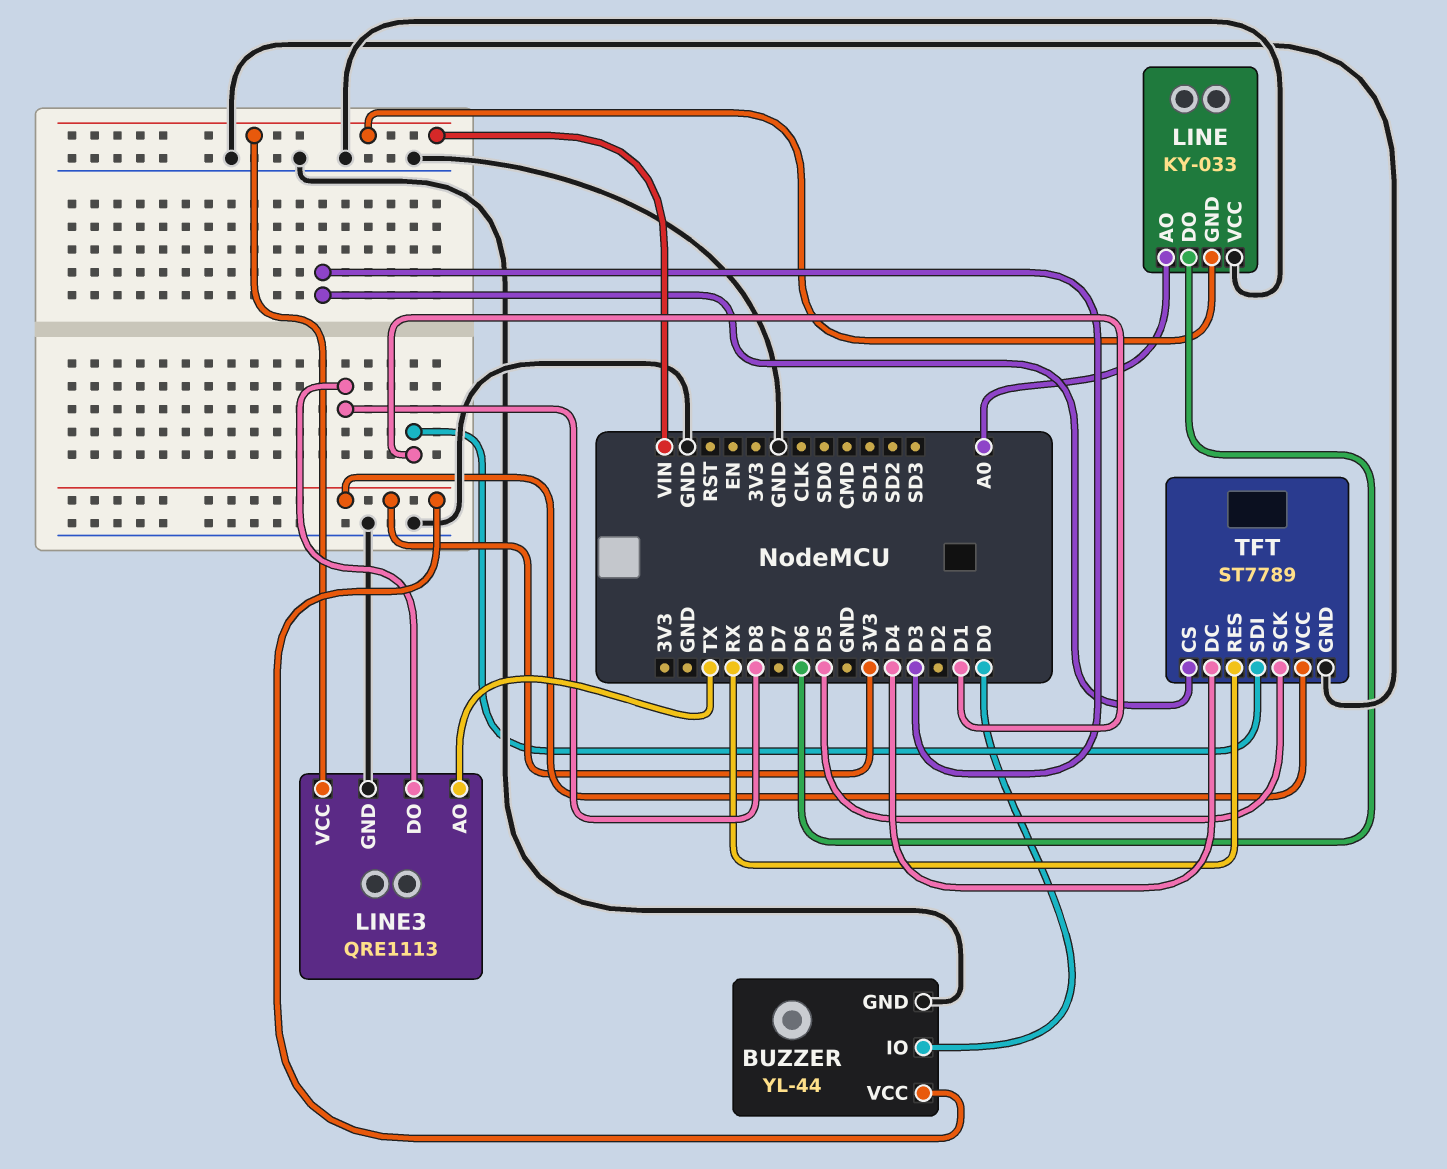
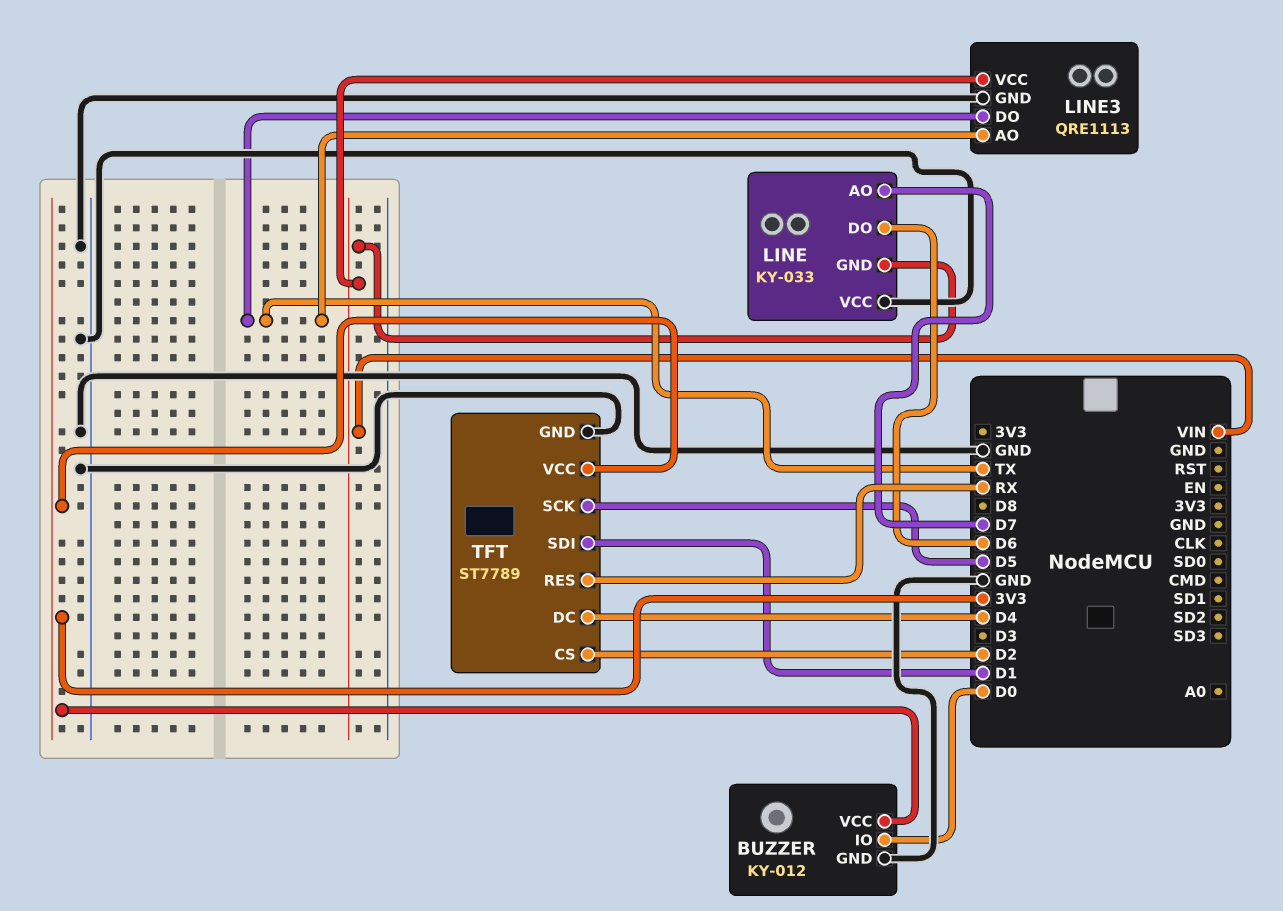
BUZZER: YL-44 -> KY-012
LINE pin AO: A0 -> D7
LINE3 pin DO: D8 -> TX
TFT pin CS: D3 -> D2

